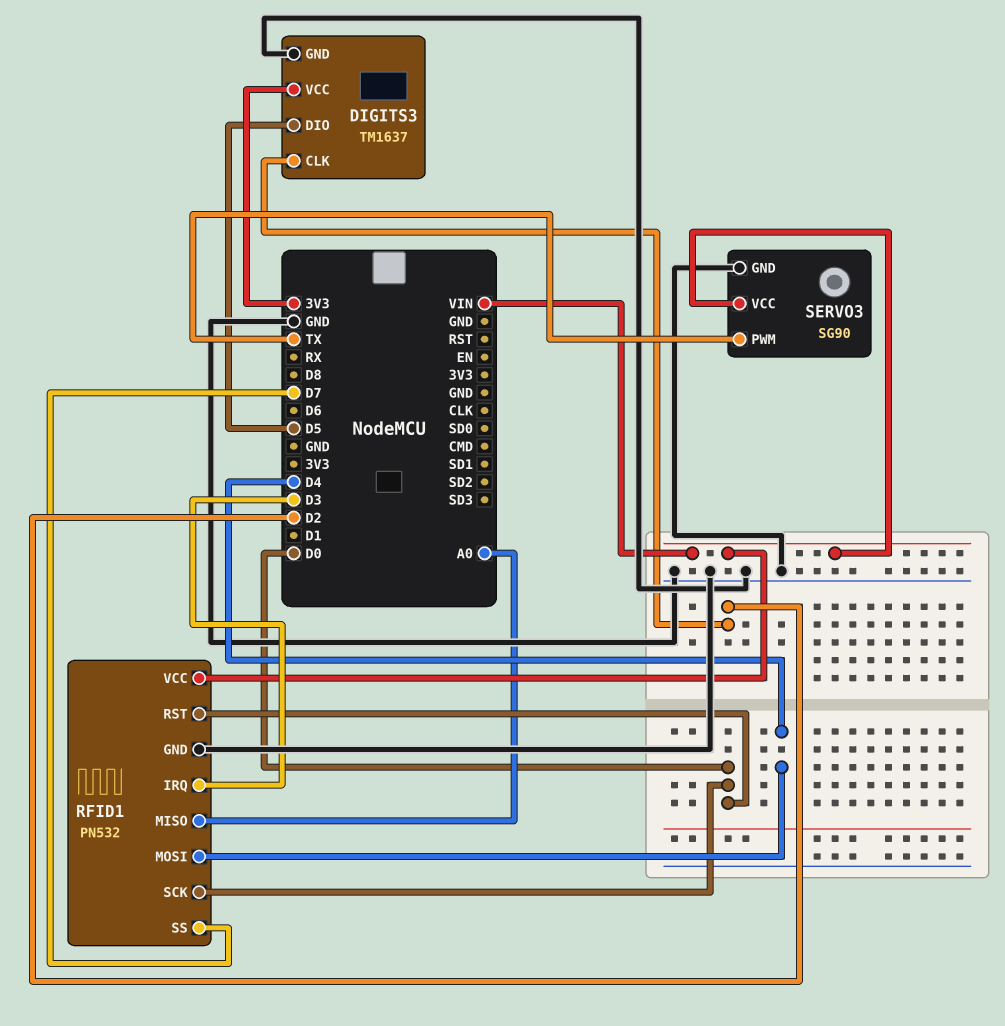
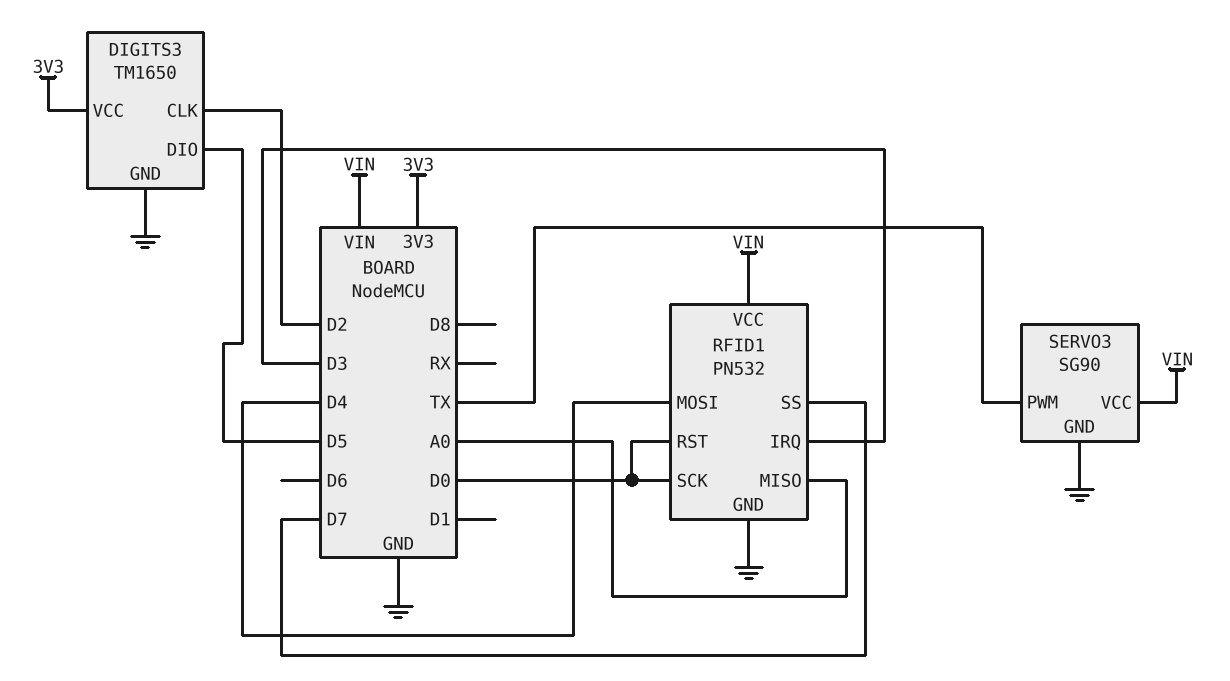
DIGITS3: TM1637 -> TM1650

